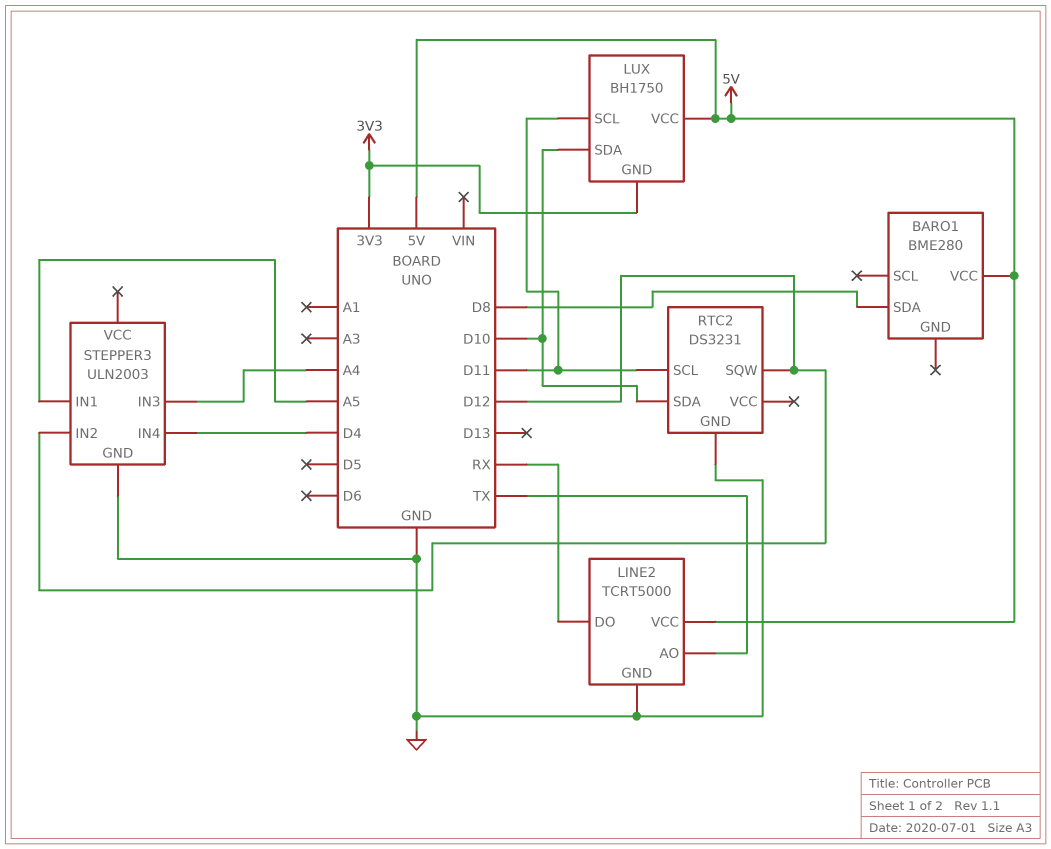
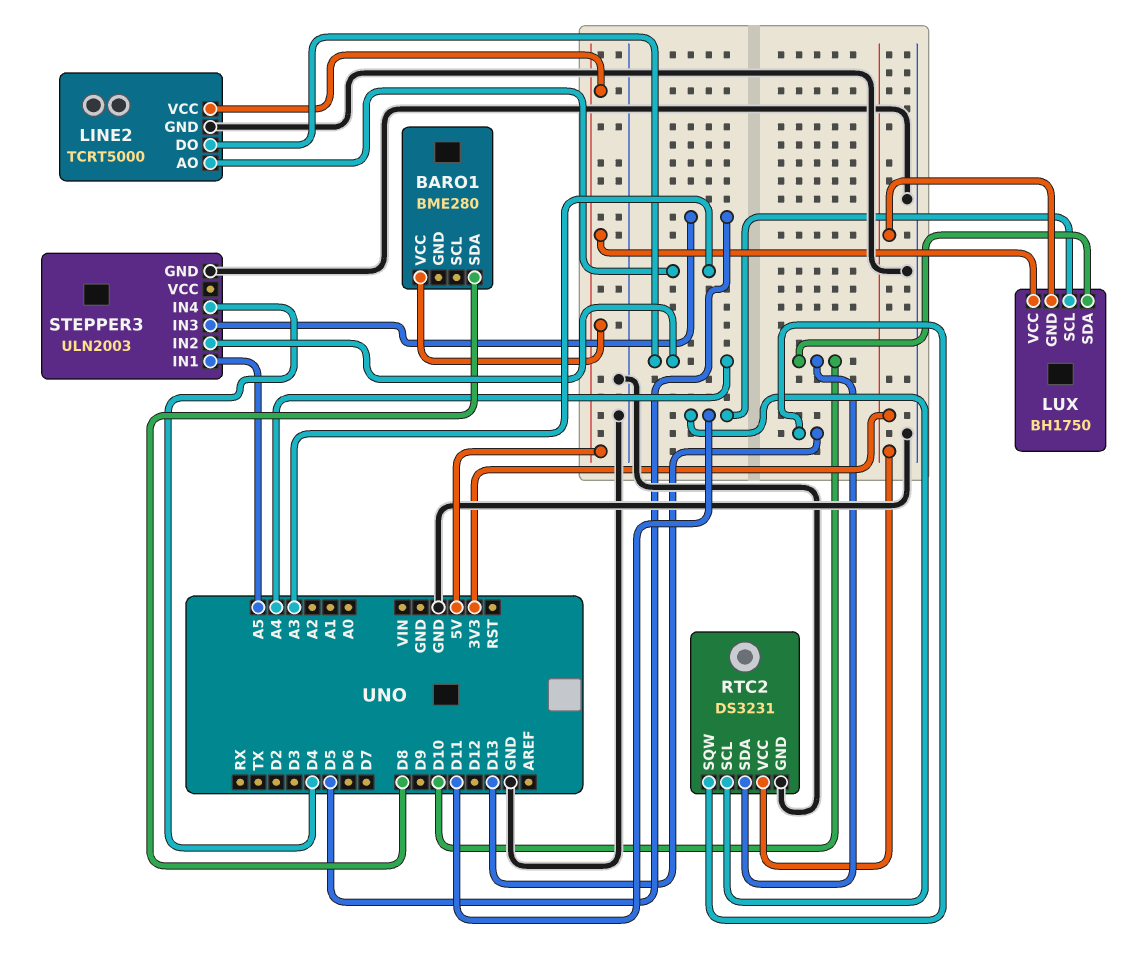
LINE2 pin AO: TX -> A3
LINE2 pin DO: RX -> A4
RTC2 pin SQW: D12 -> D13
RTC2 pin VCC: none -> 3V3
STEPPER3 pin IN2: D12 -> A4
STEPPER3 pin IN3: A4 -> D5

